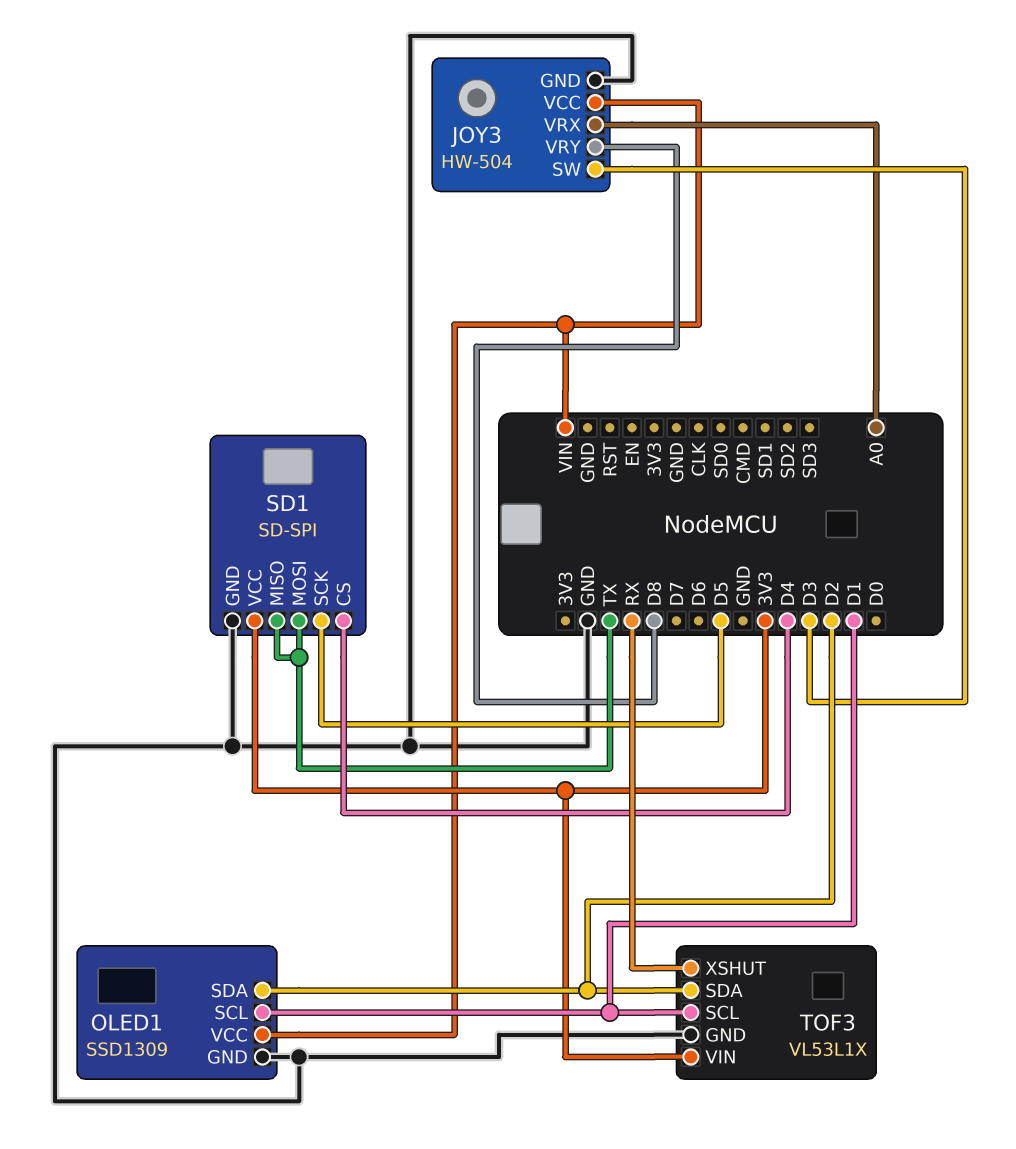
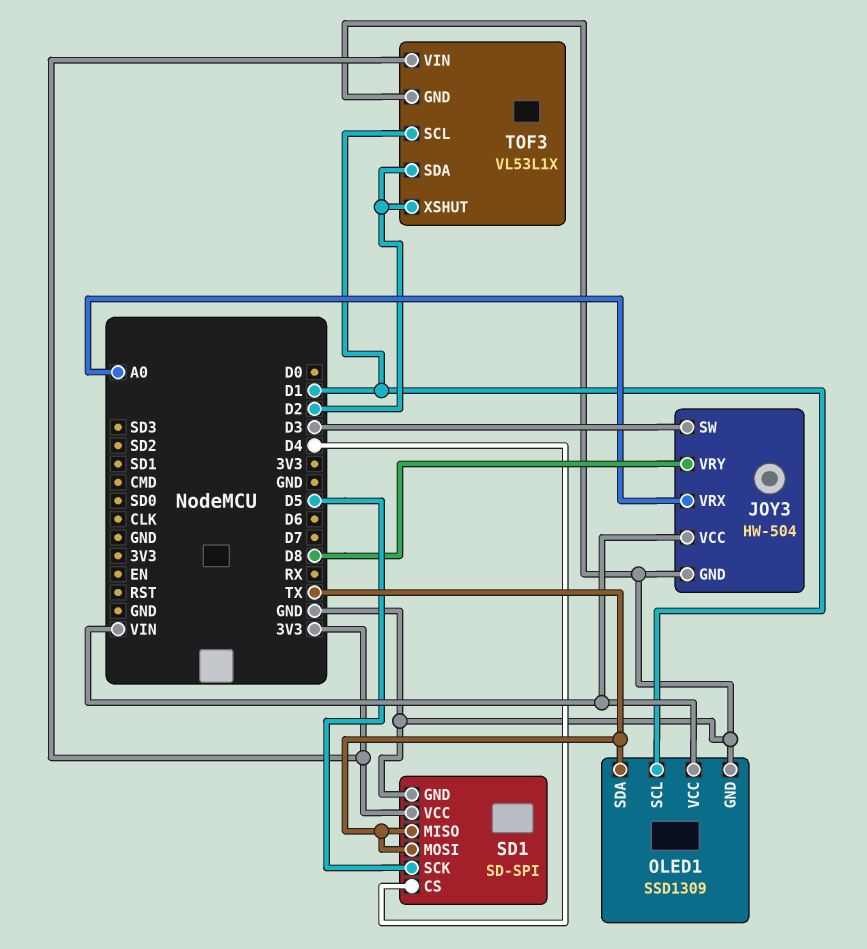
OLED1 pin SDA: D2 -> TX
TOF3 pin XSHUT: RX -> D2

